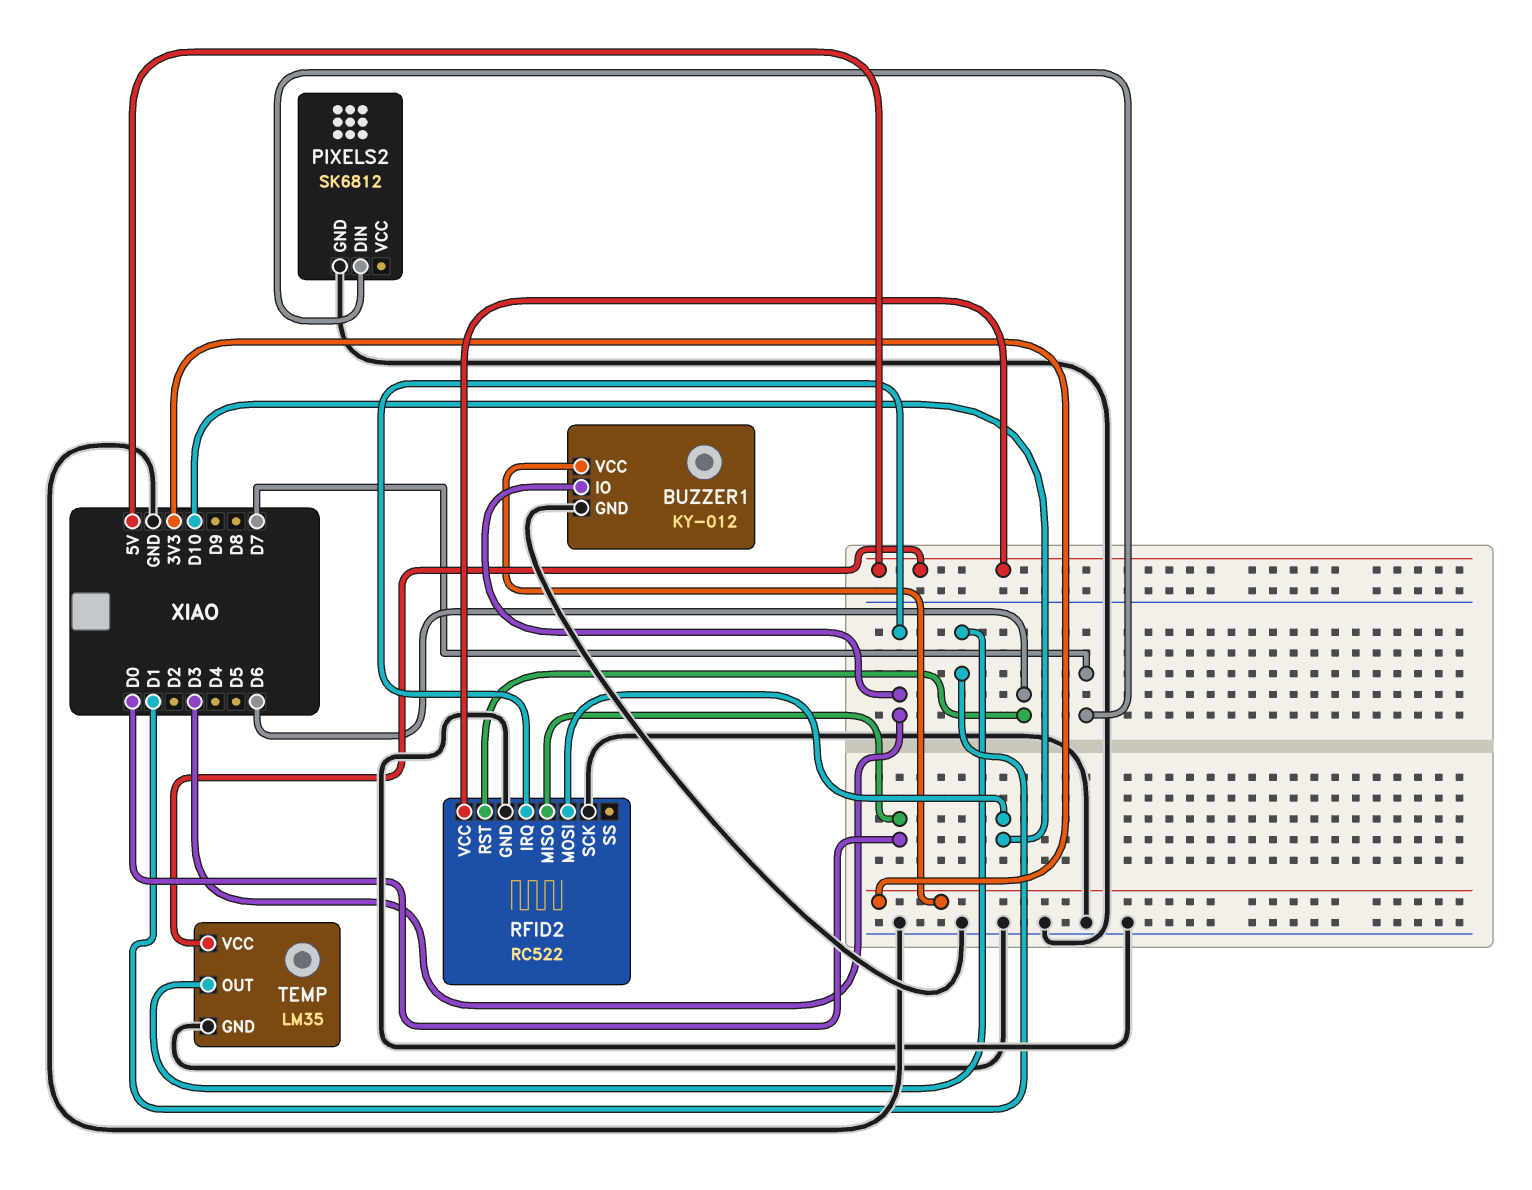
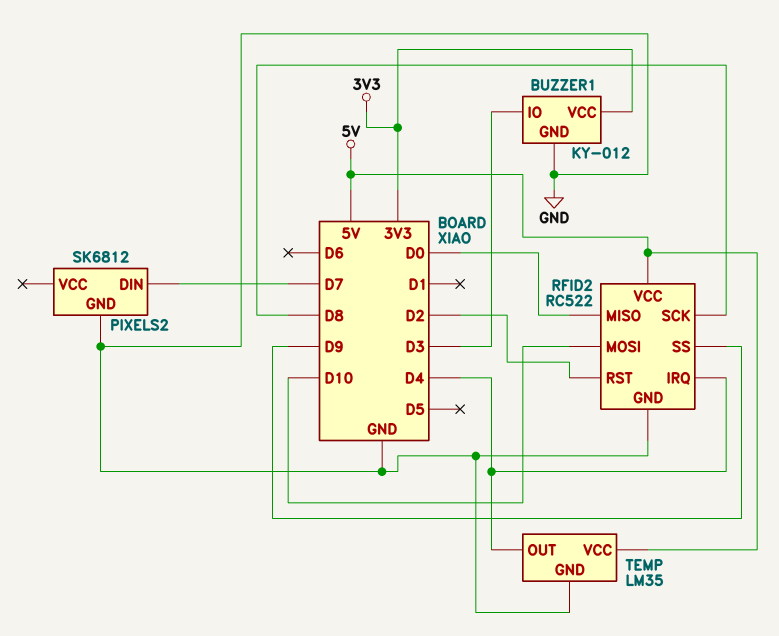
RFID2 pin IRQ: D3 -> D4
RFID2 pin RST: D6 -> D2
RFID2 pin SCK: GND -> D8
RFID2 pin SS: none -> D9
TEMP pin OUT: D1 -> D4

